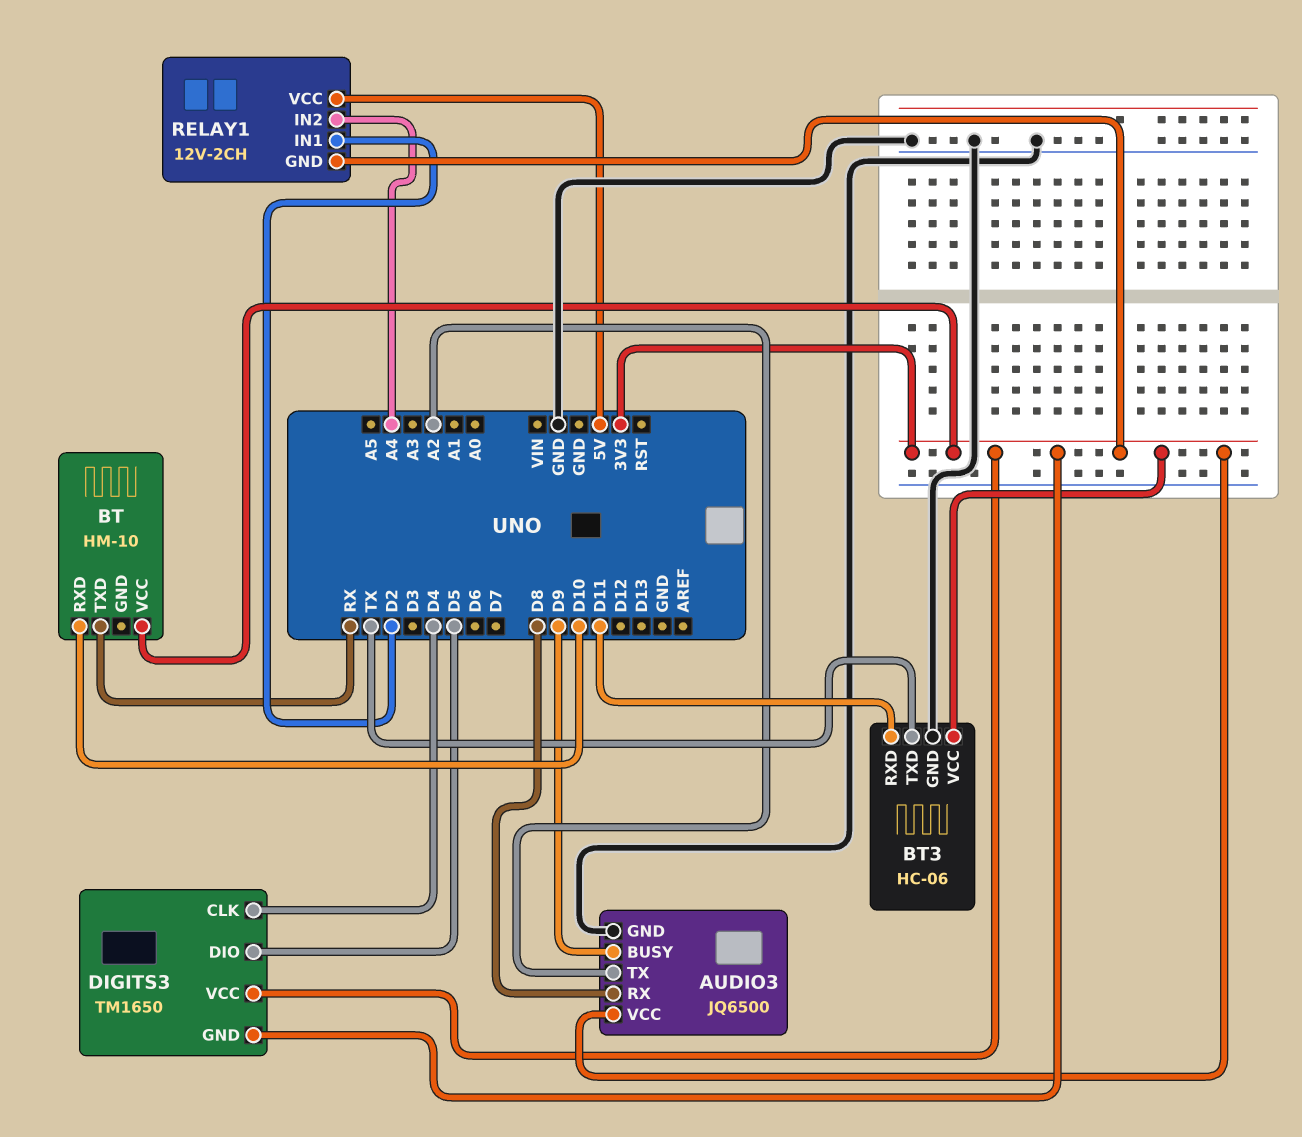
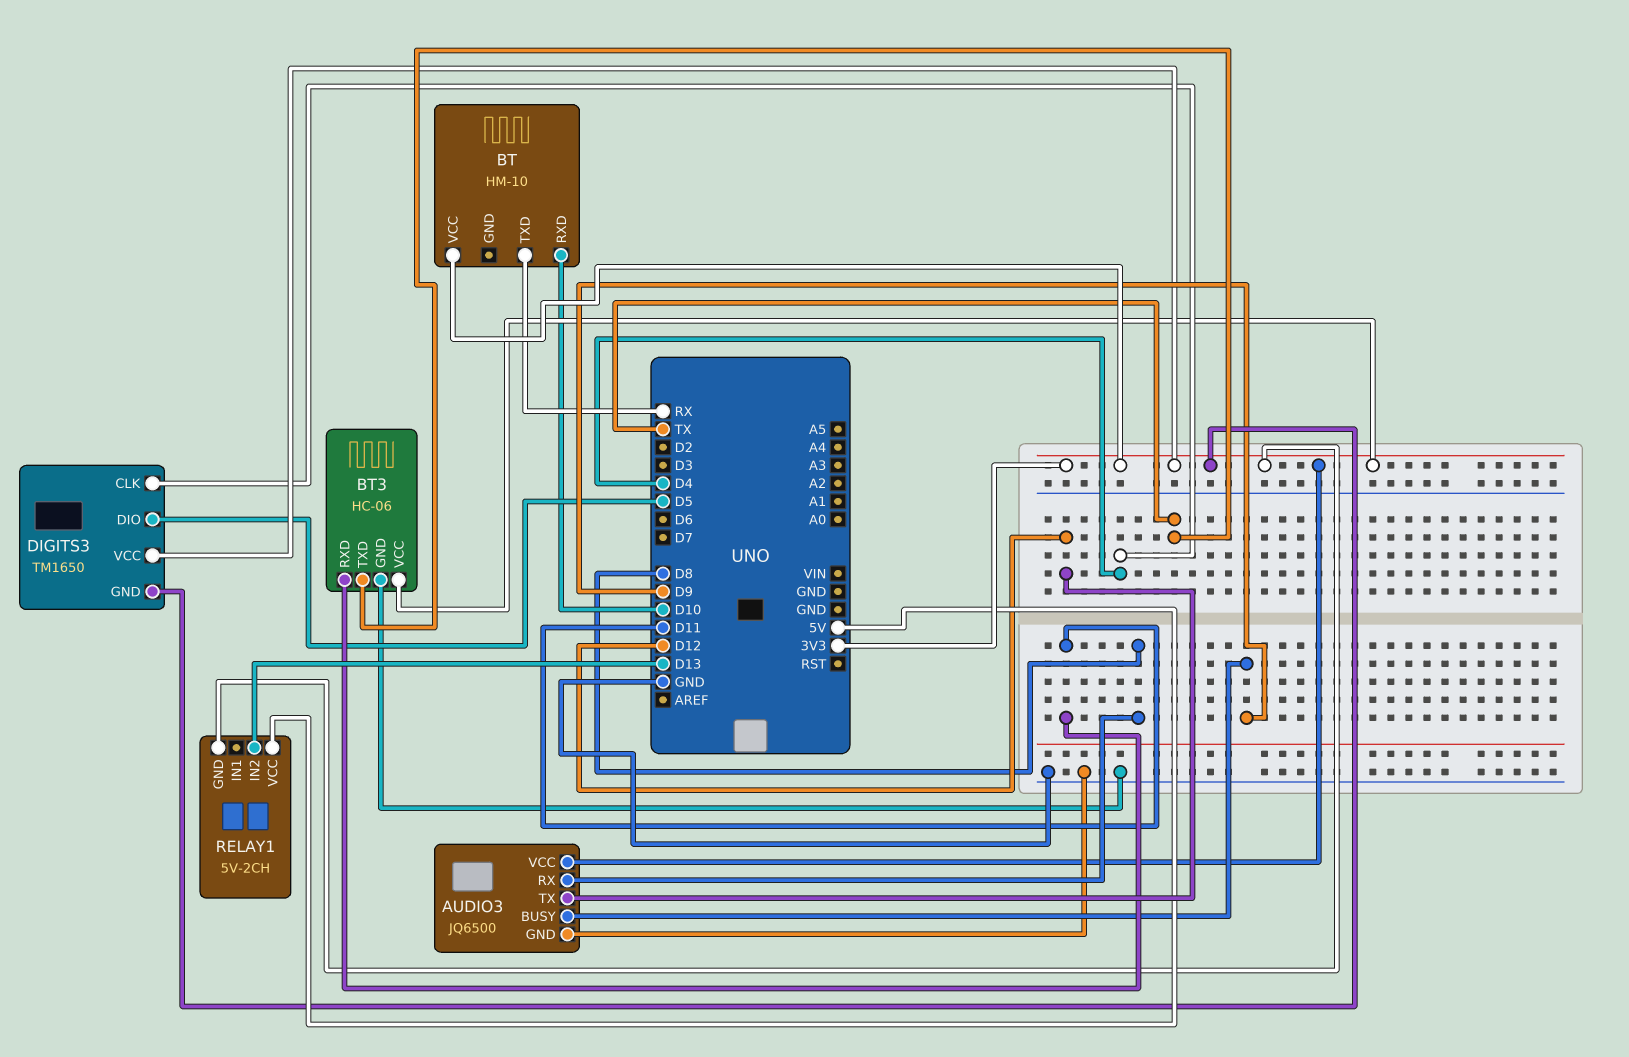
AUDIO3 pin TX: A2 -> D12
RELAY1: 12V-2CH -> 5V-2CH
RELAY1 pin IN1: D2 -> none
RELAY1 pin IN2: A4 -> D13

